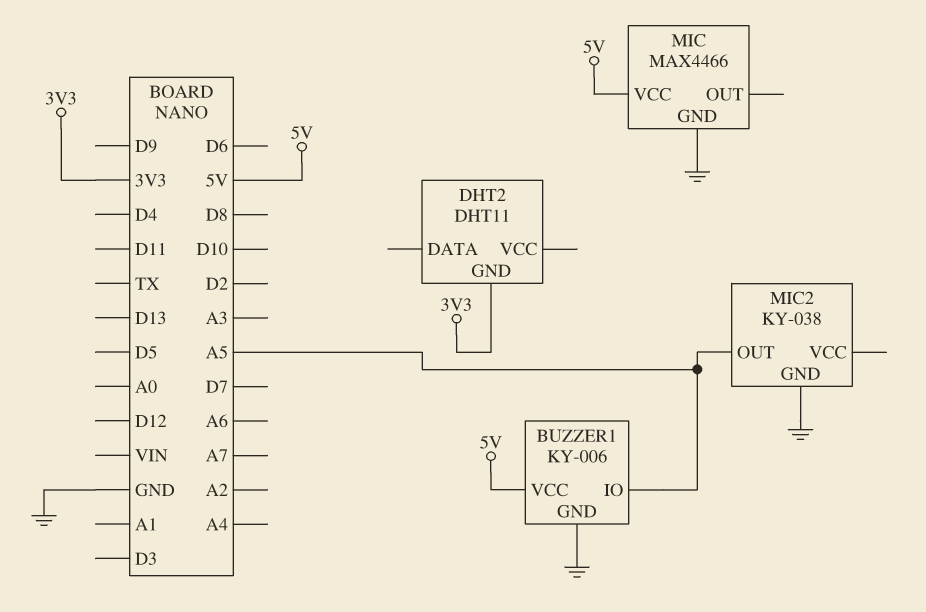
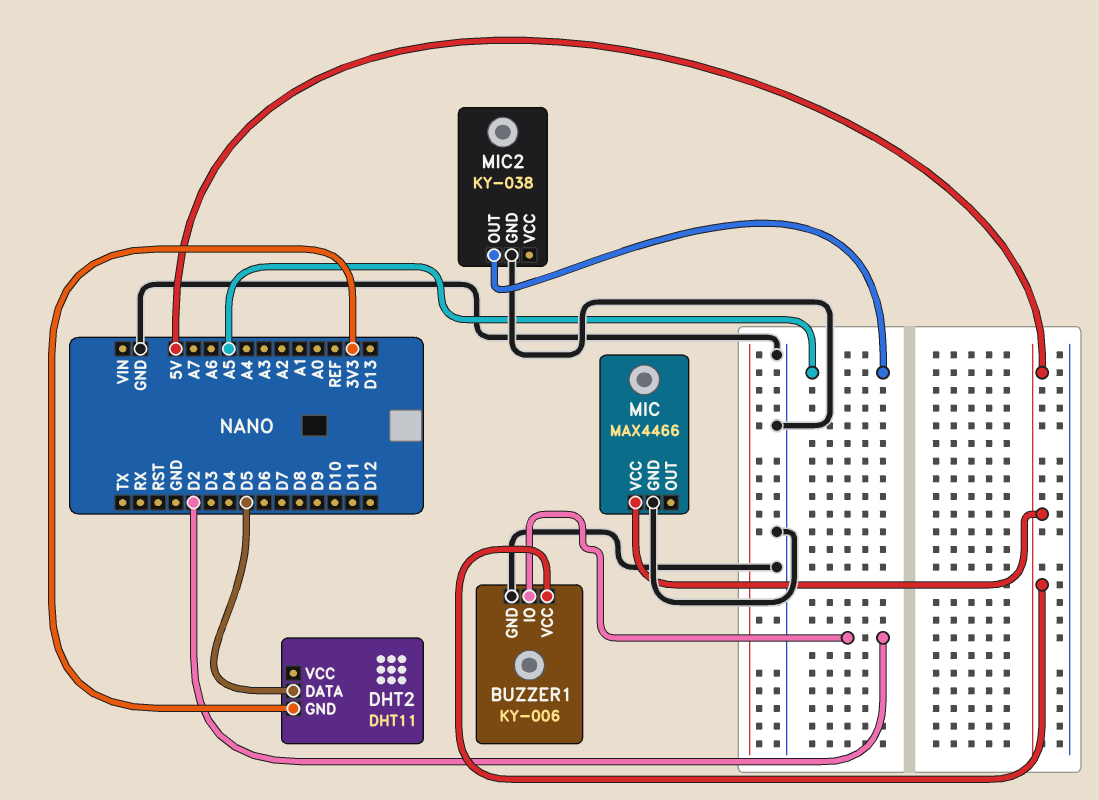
BUZZER1 pin IO: A5 -> D2
DHT2 pin DATA: none -> D5

